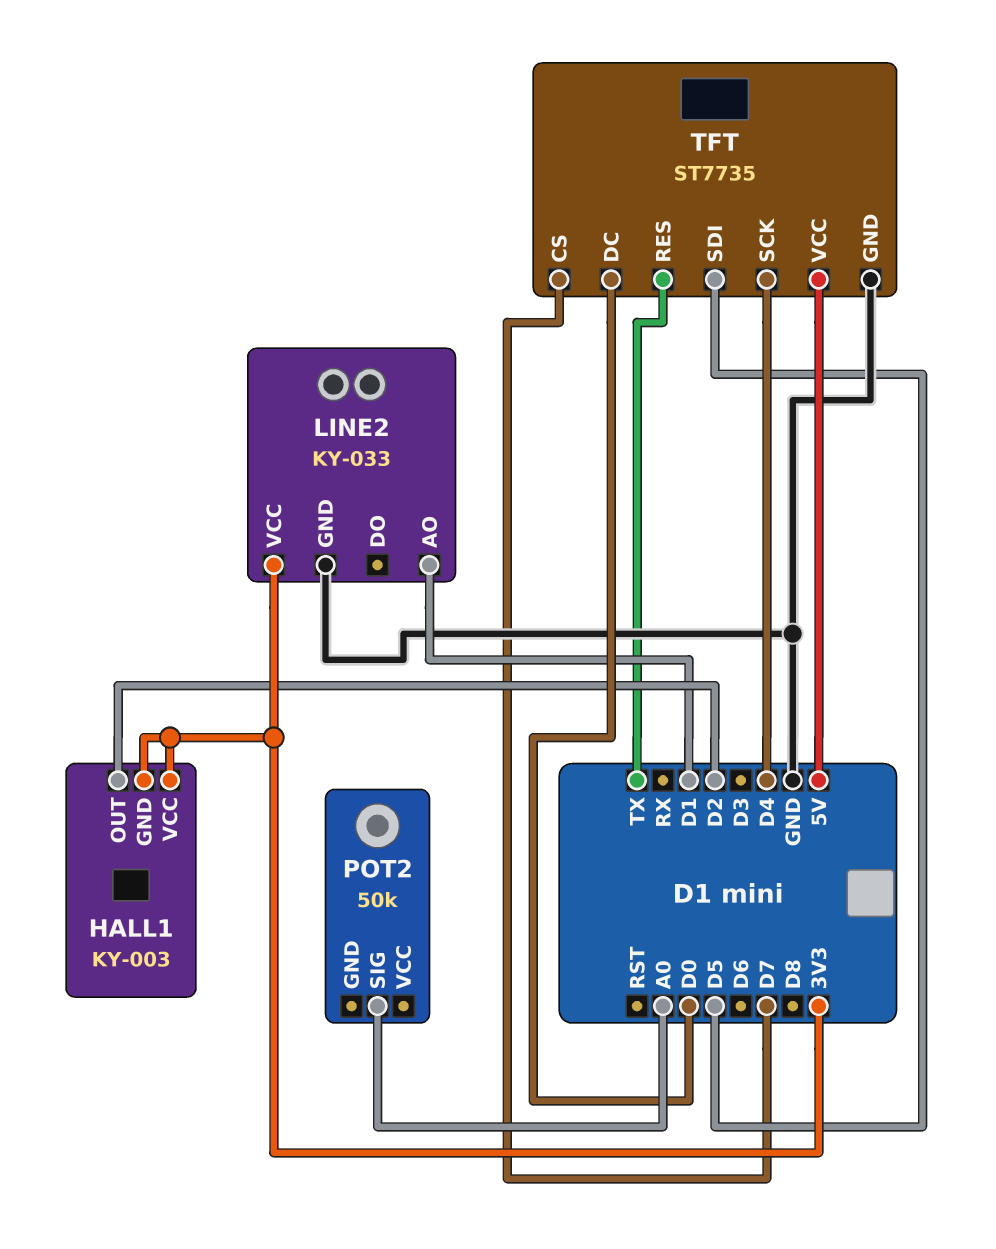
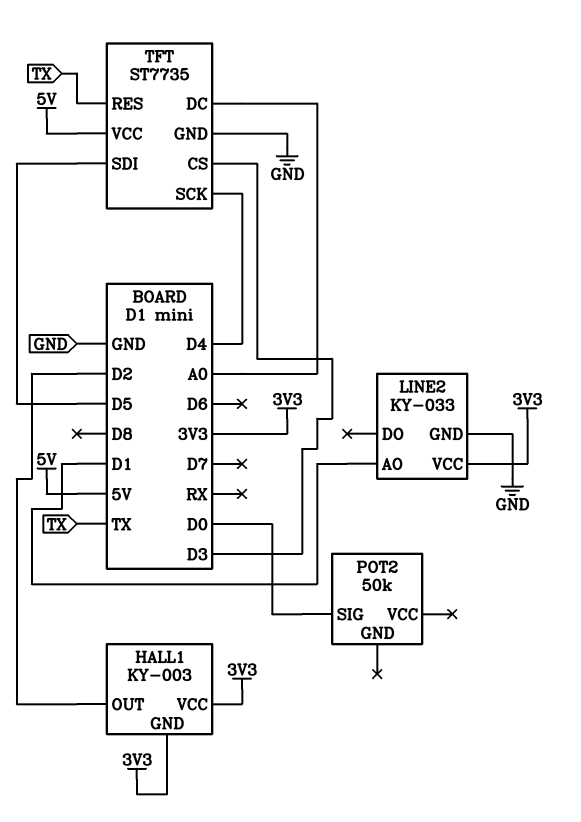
POT2 pin SIG: A0 -> D0
TFT pin CS: D7 -> D3
TFT pin DC: D0 -> A0

